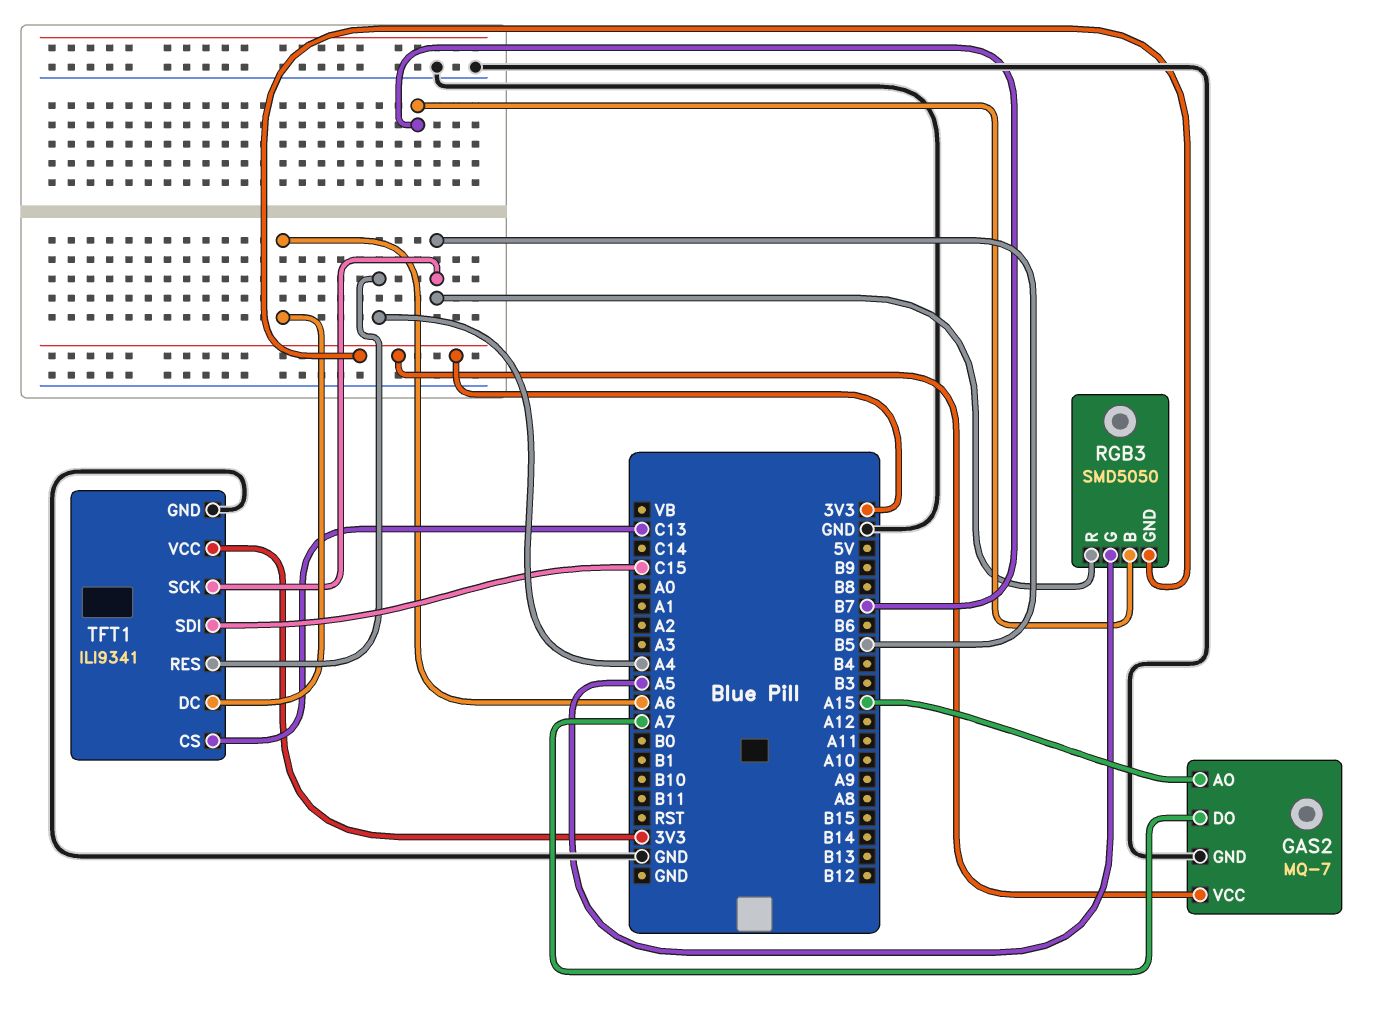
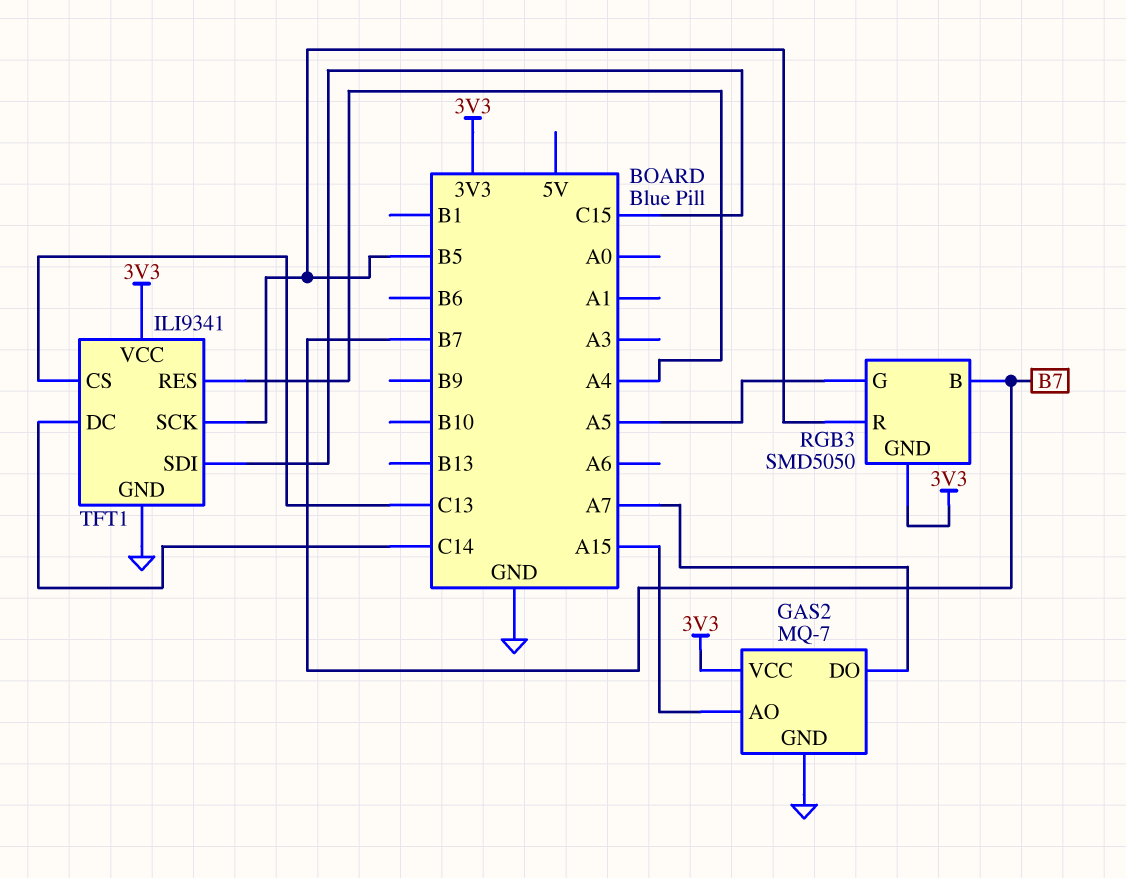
TFT1 pin DC: A6 -> C14

